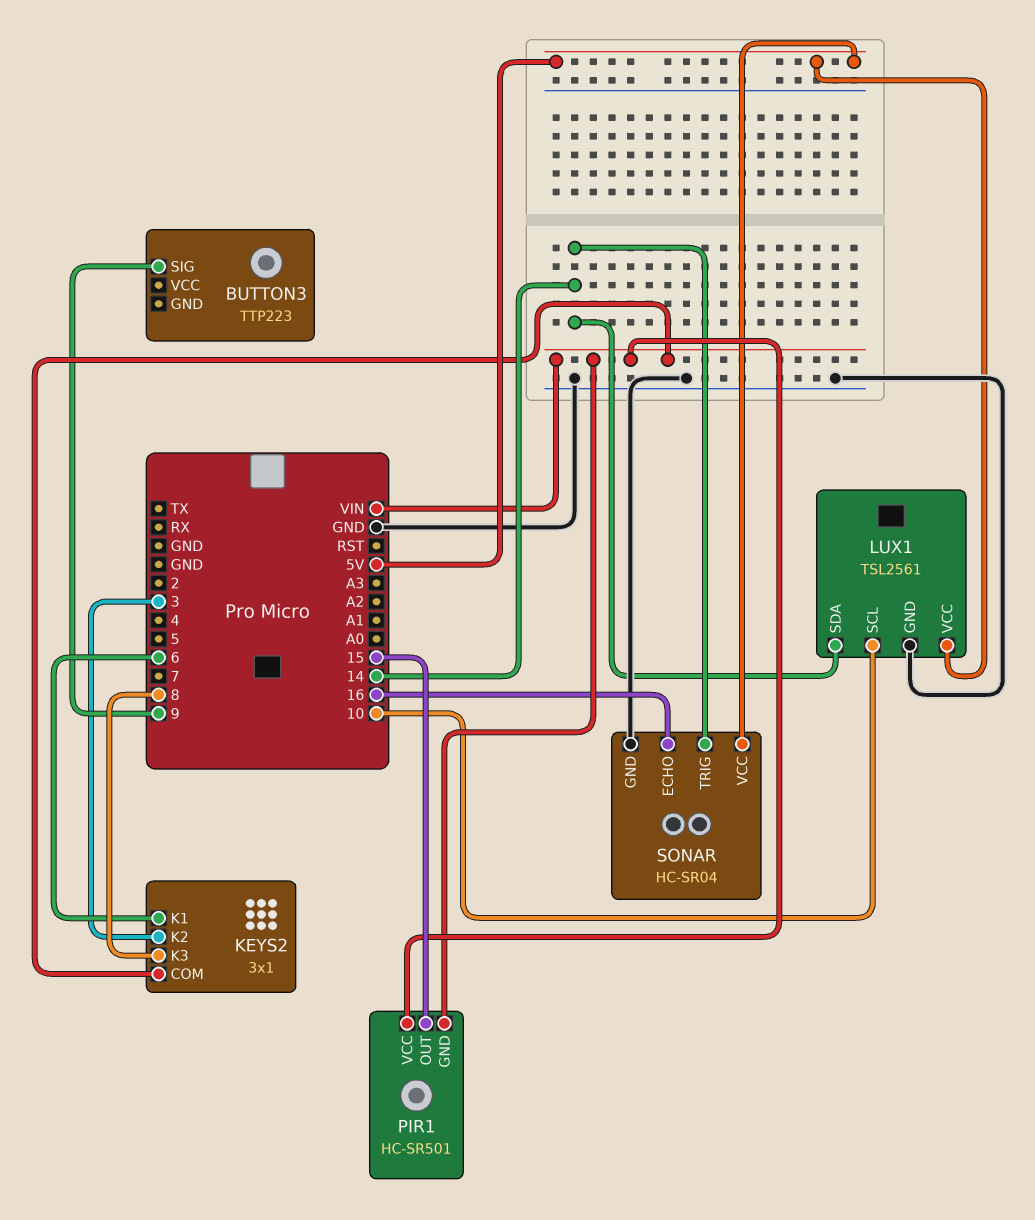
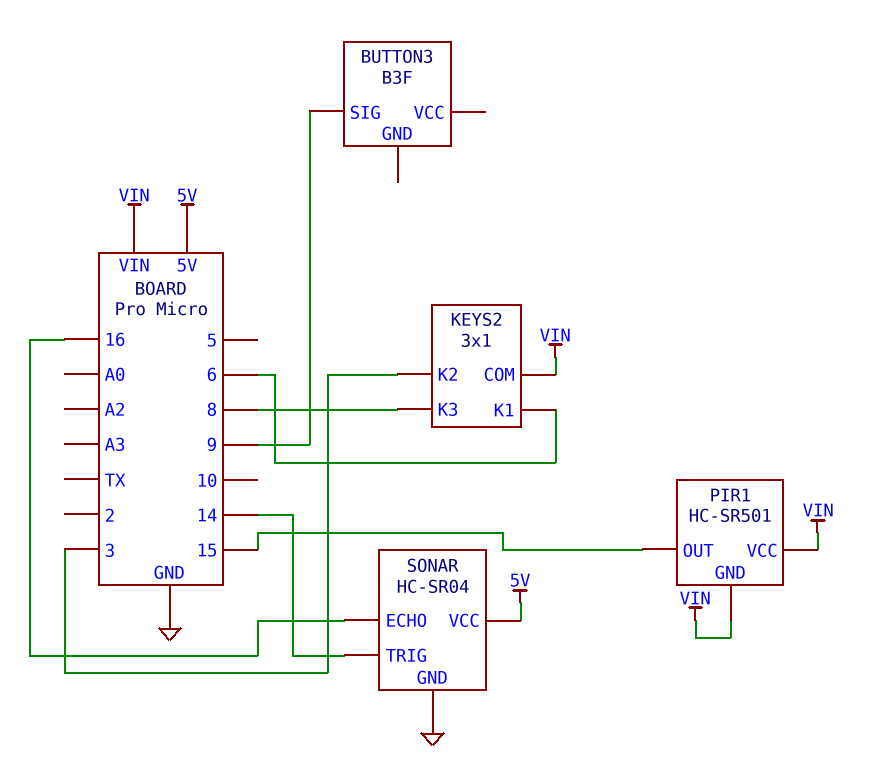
BUTTON3: TTP223 -> B3F
LUX1: TSL2561 -> none
LUX1 pin GND: GND -> none
LUX1 pin SCL: 10 -> none
LUX1 pin SDA: 14 -> none
LUX1 pin VCC: 5V -> none

